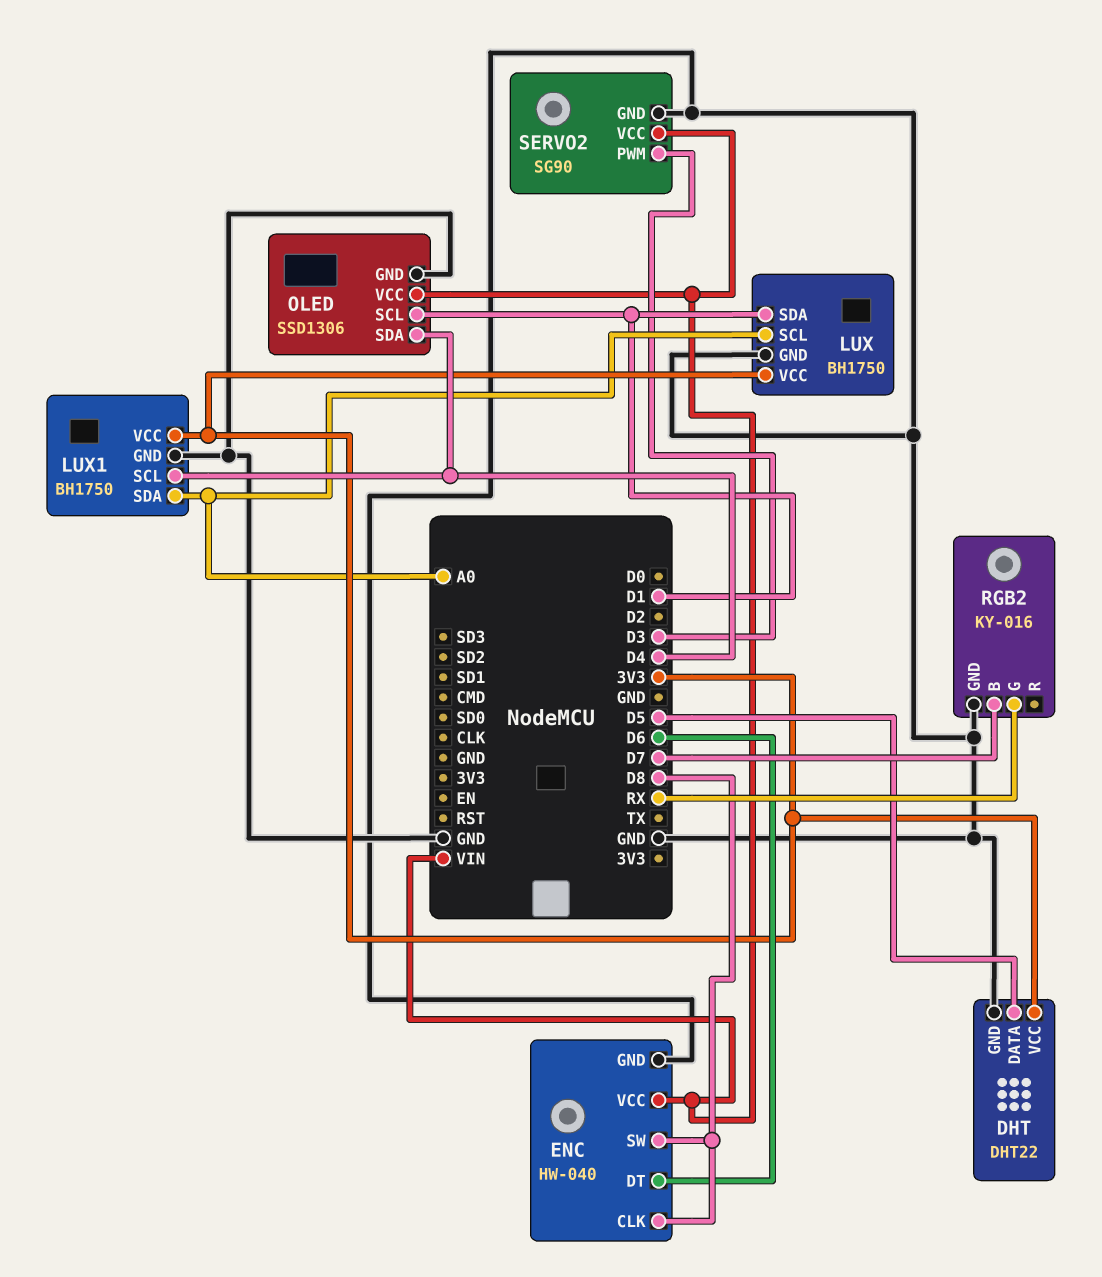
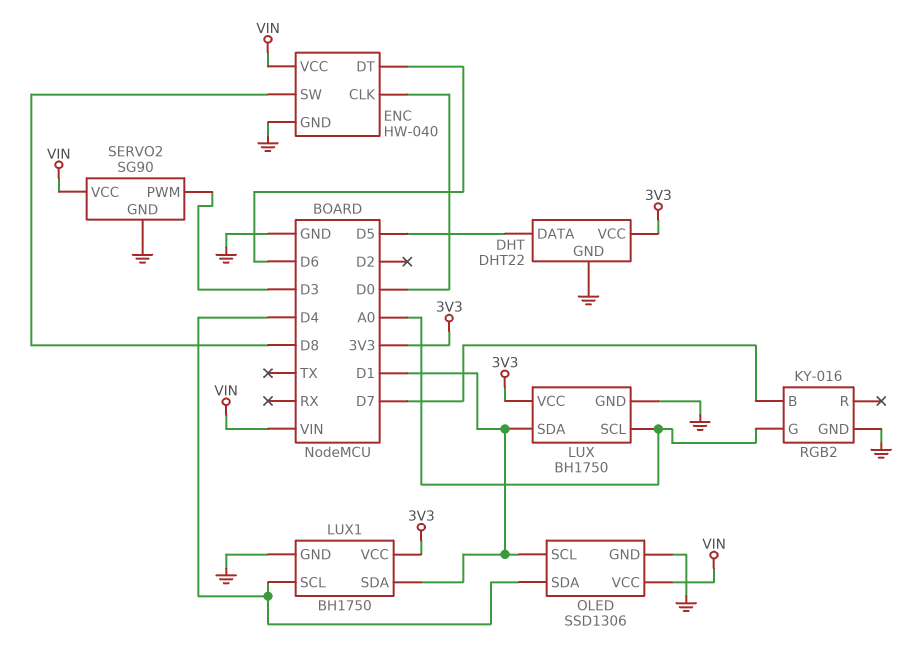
ENC pin CLK: D8 -> D0
LUX1 pin SDA: A0 -> D1
RGB2 pin G: RX -> A0

